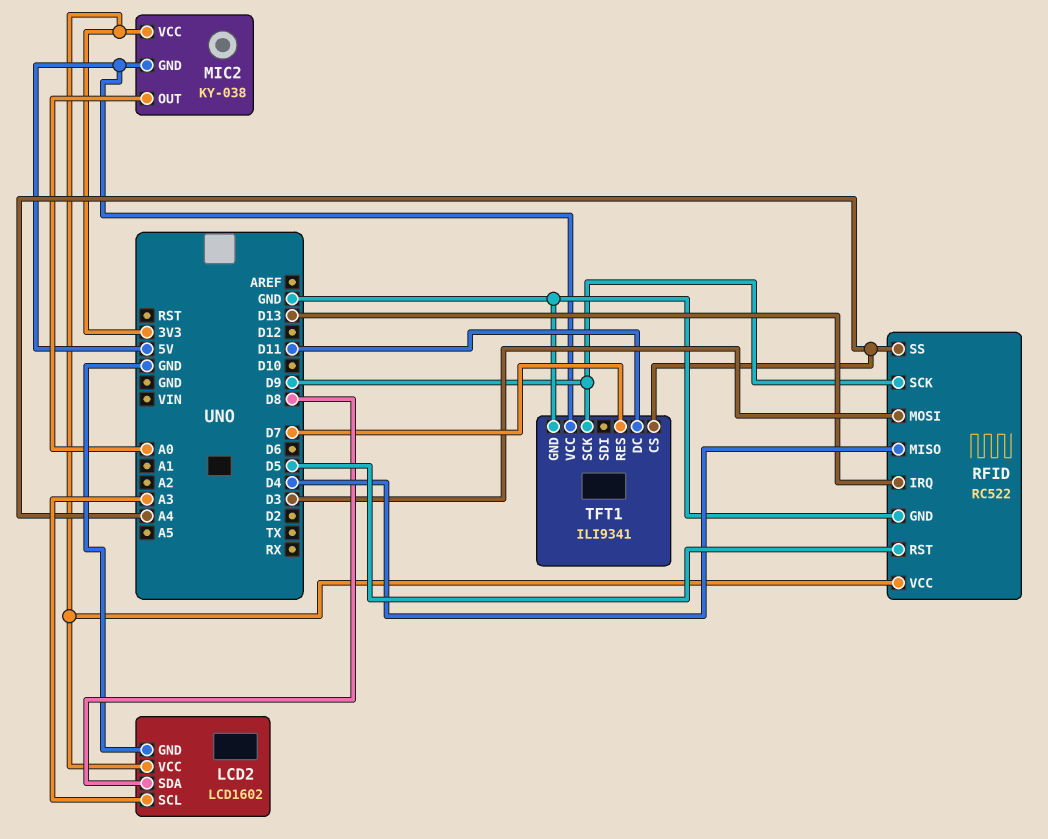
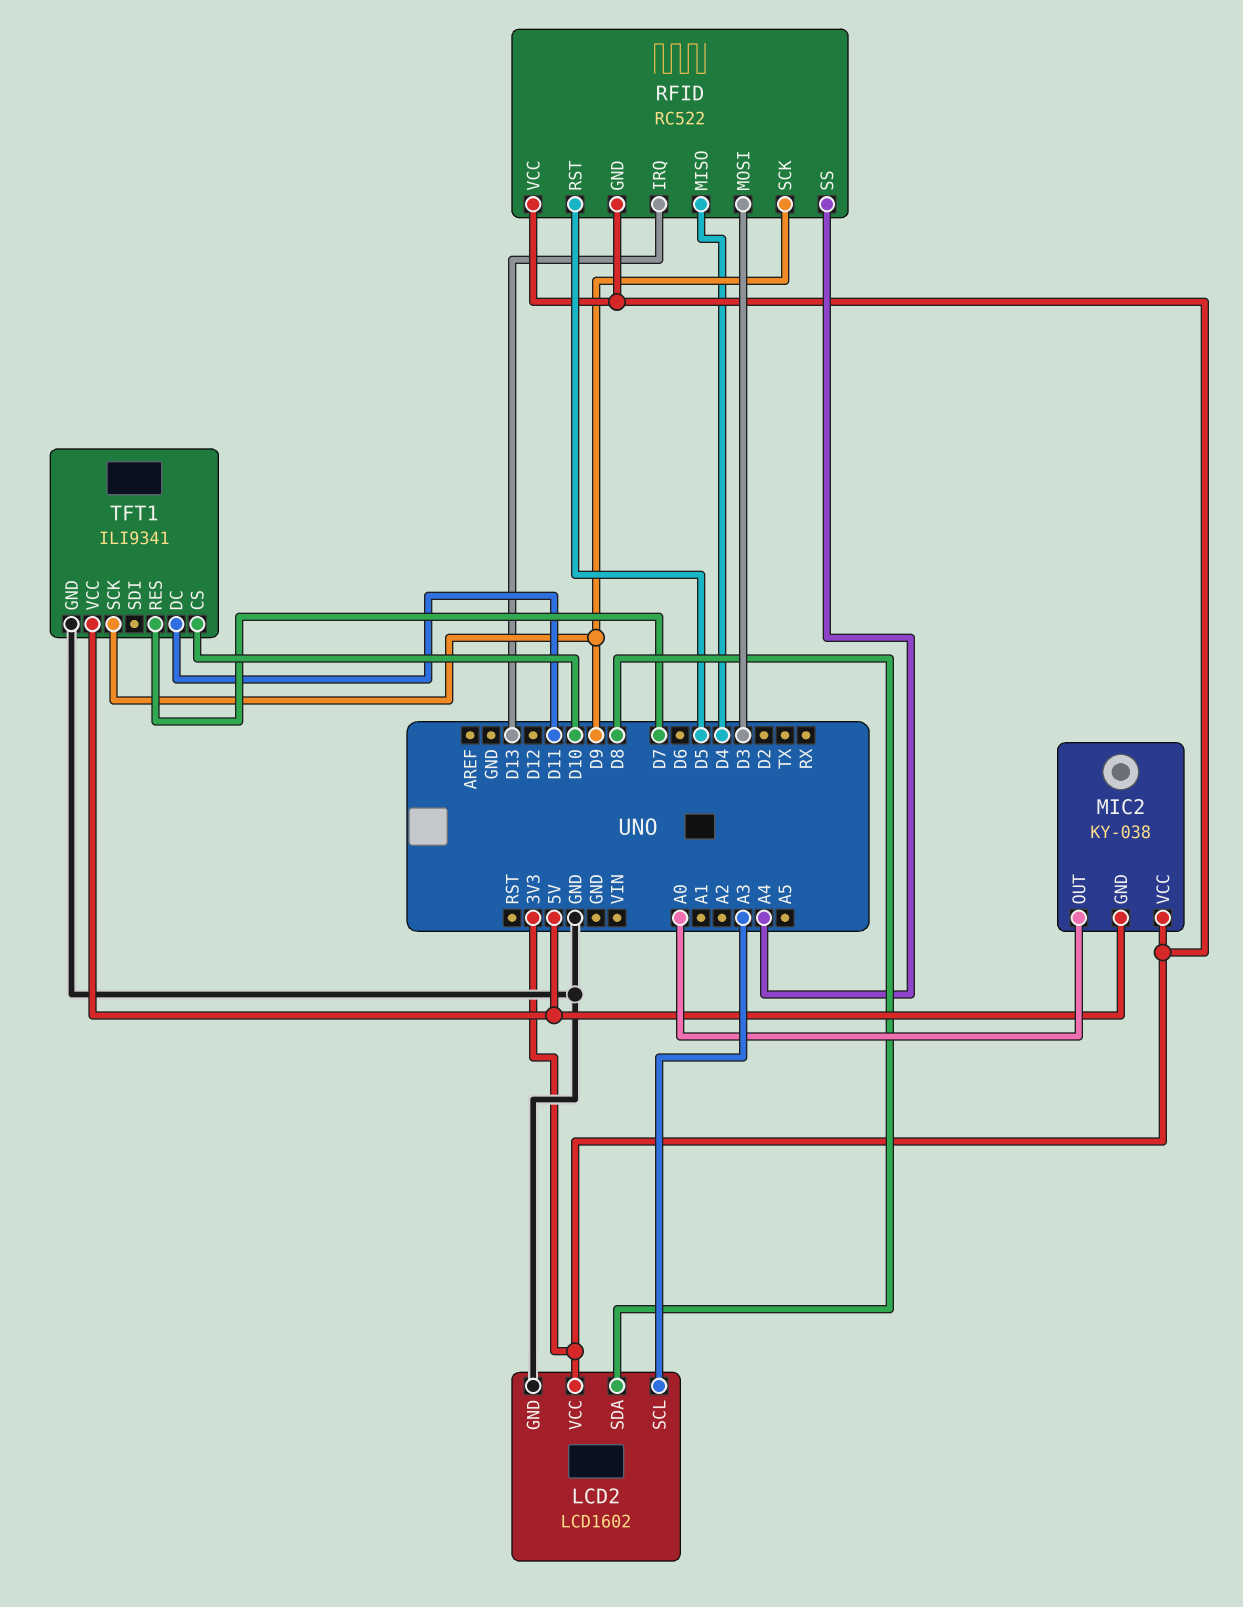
RFID pin GND: GND -> 3V3
TFT1 pin CS: A4 -> D10

